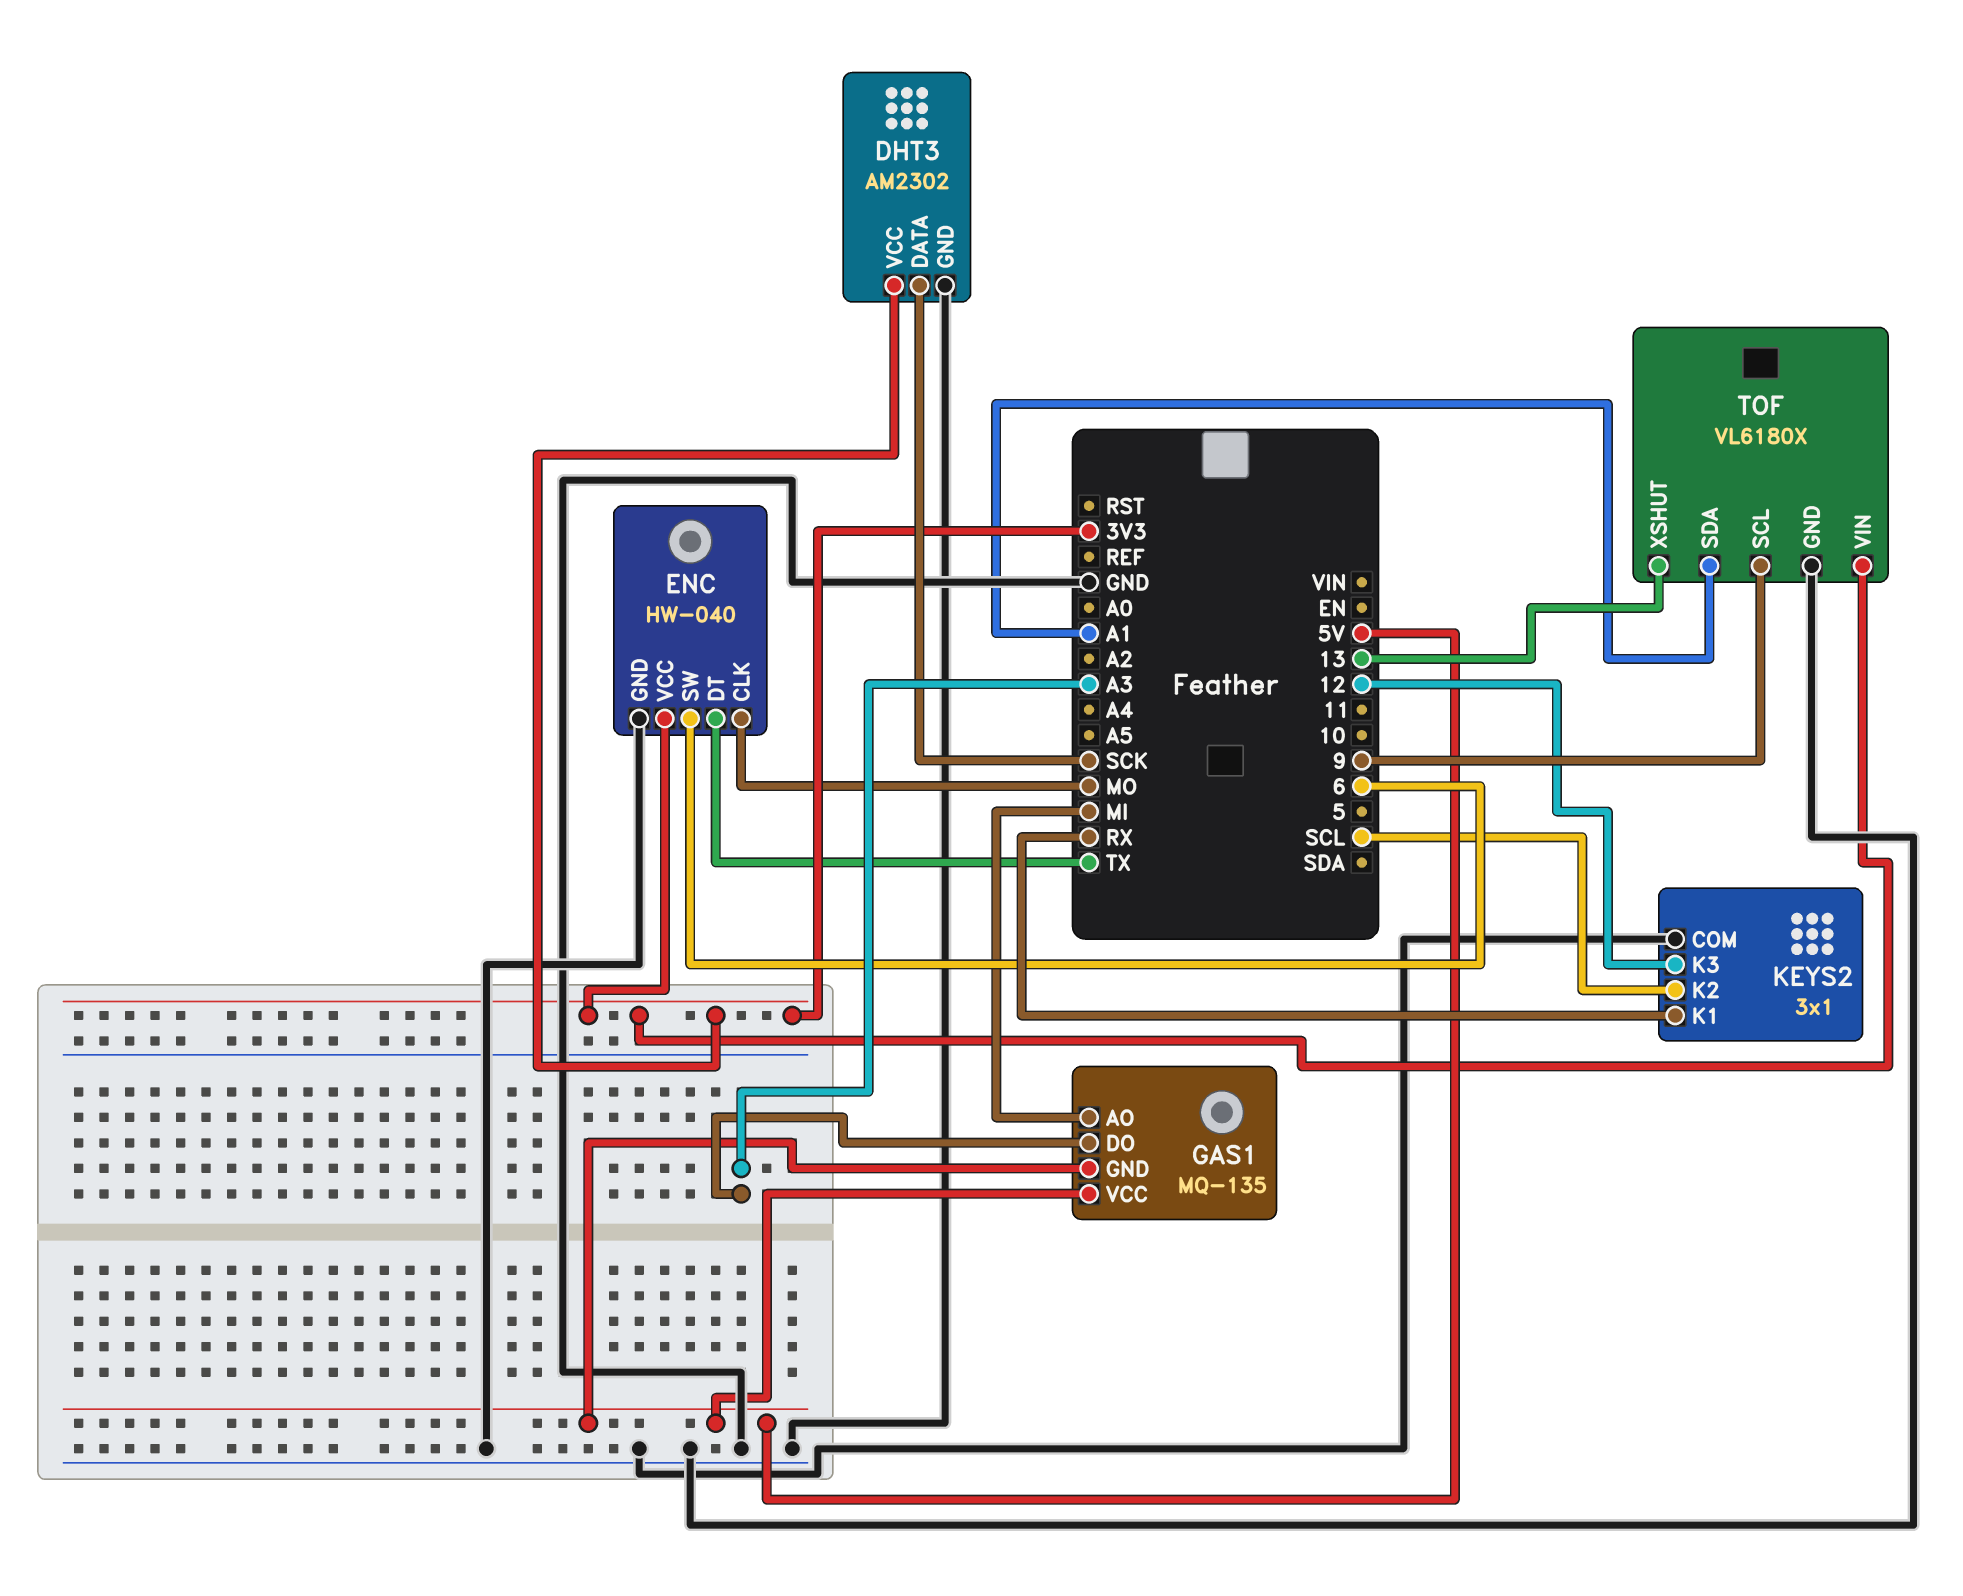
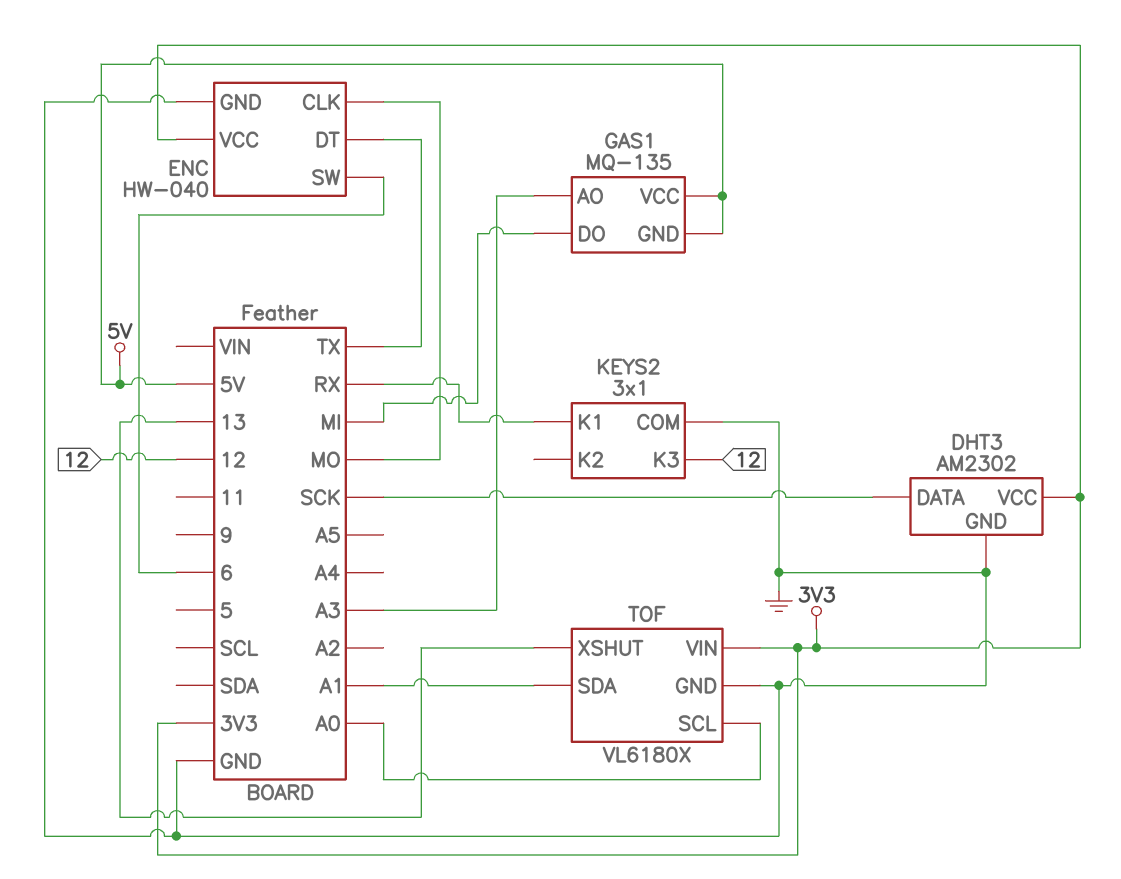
GAS1 pin AO: MI -> A3
GAS1 pin DO: A3 -> MI
KEYS2 pin K2: SCL -> none
TOF pin SCL: 9 -> A0

